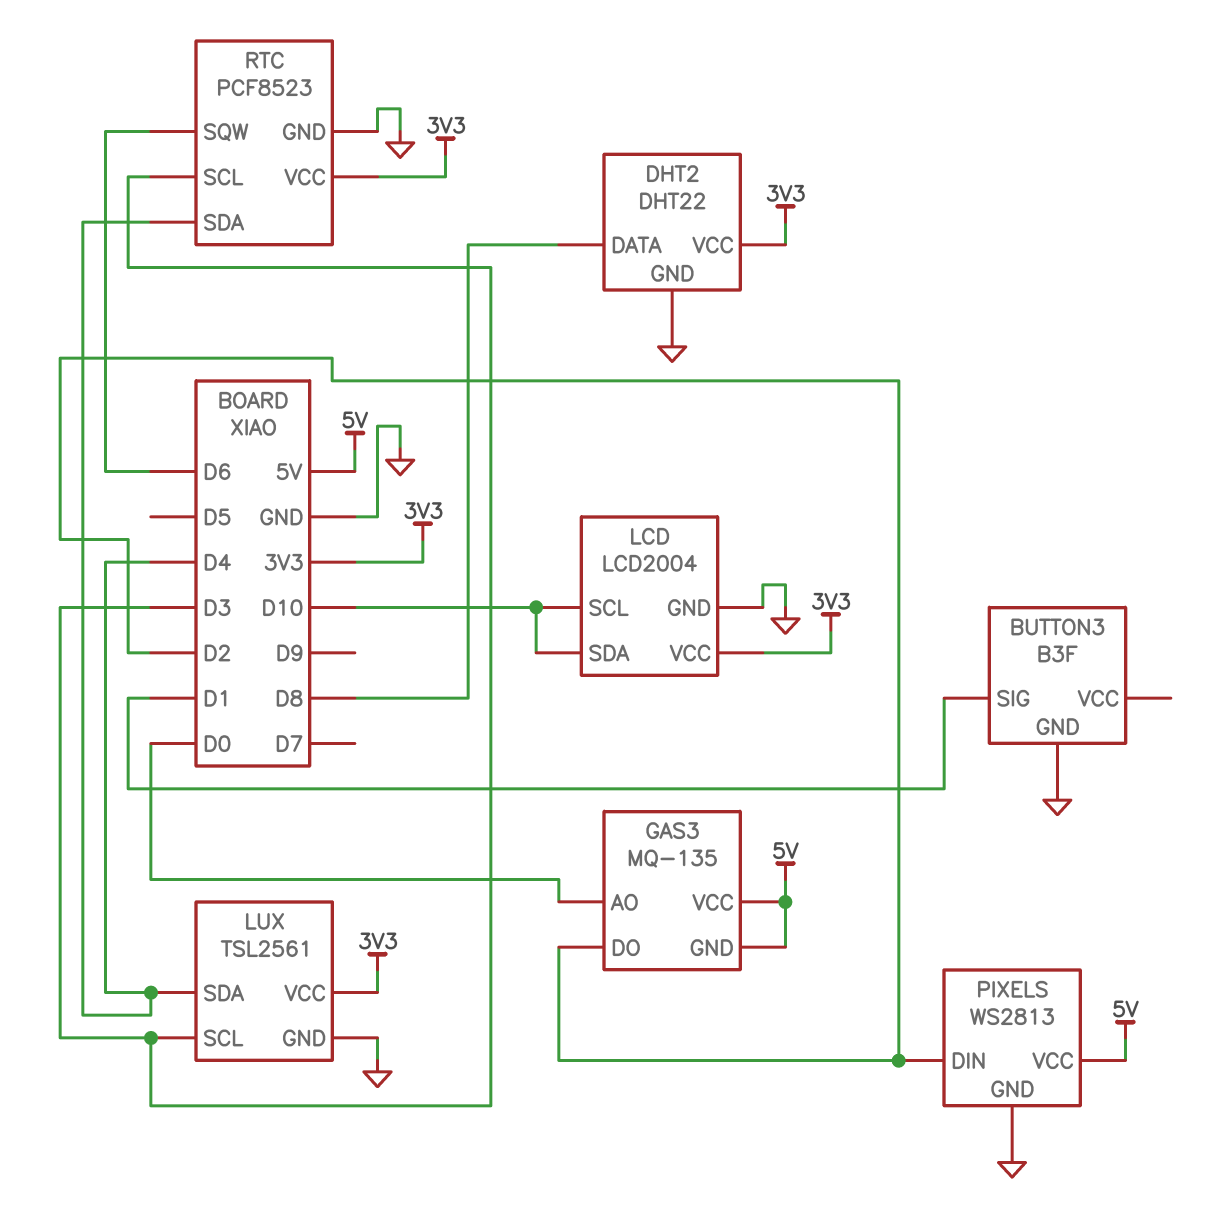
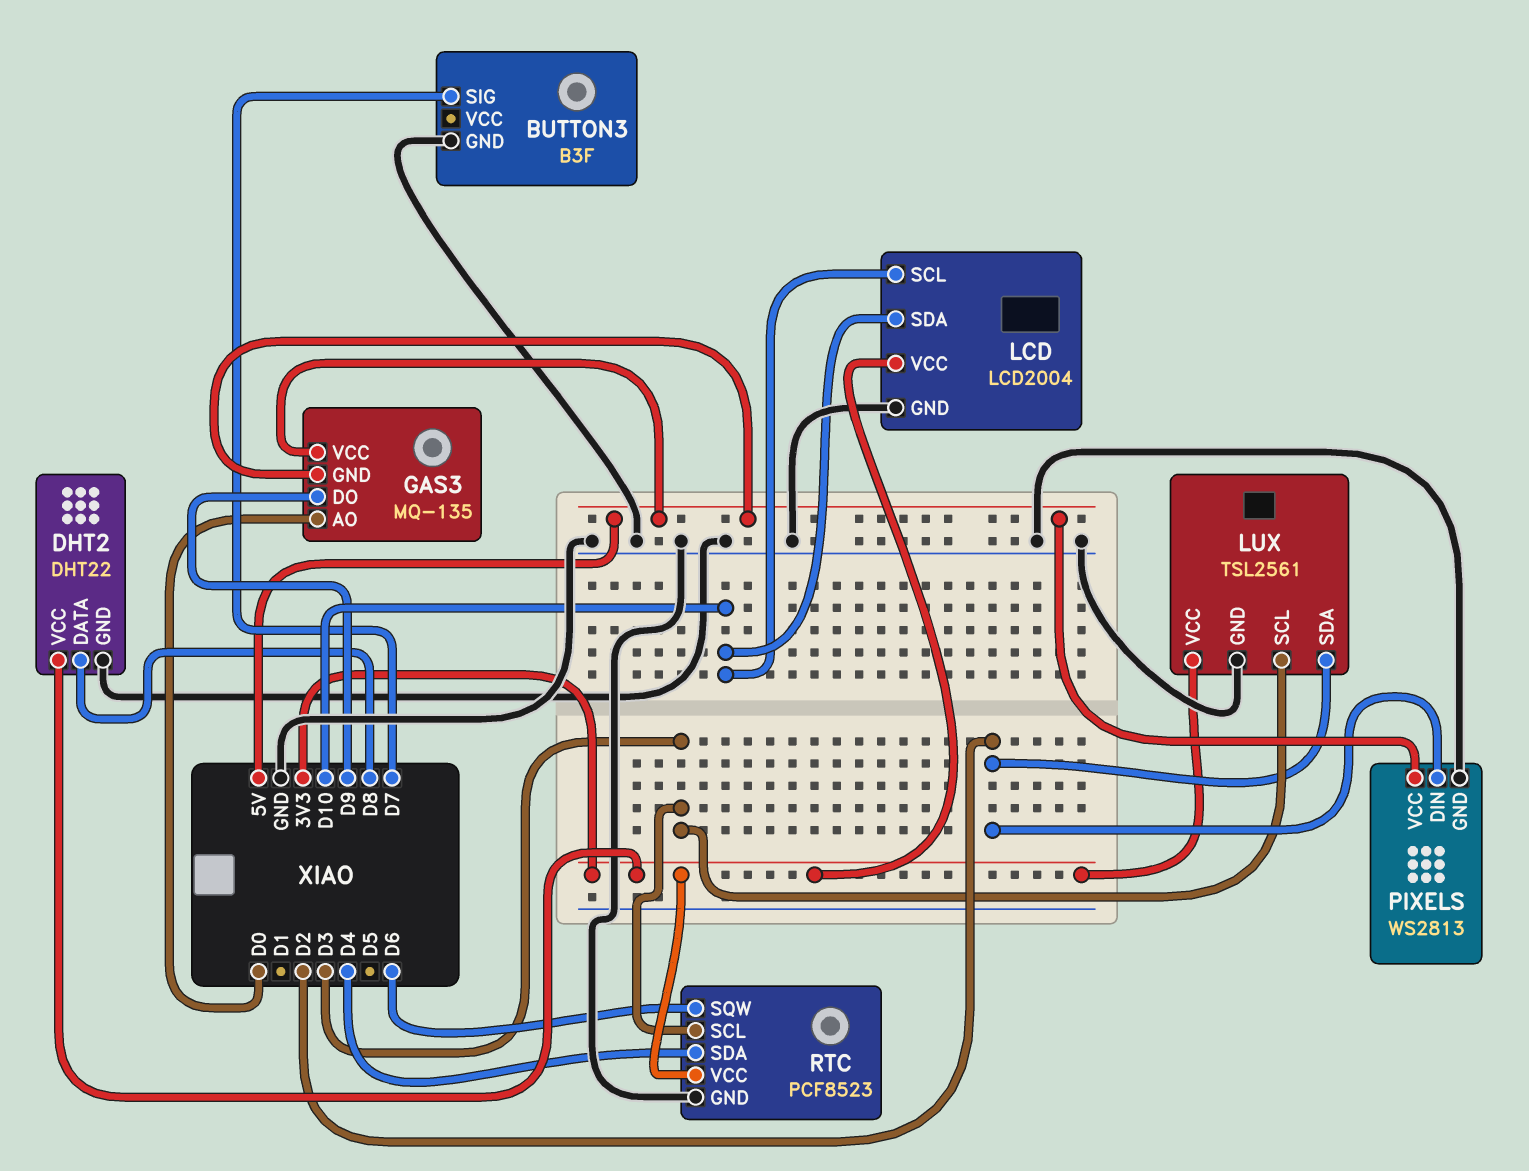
BUTTON3 pin SIG: D1 -> D7
GAS3 pin DO: D2 -> D9
LUX pin SDA: D4 -> D2

